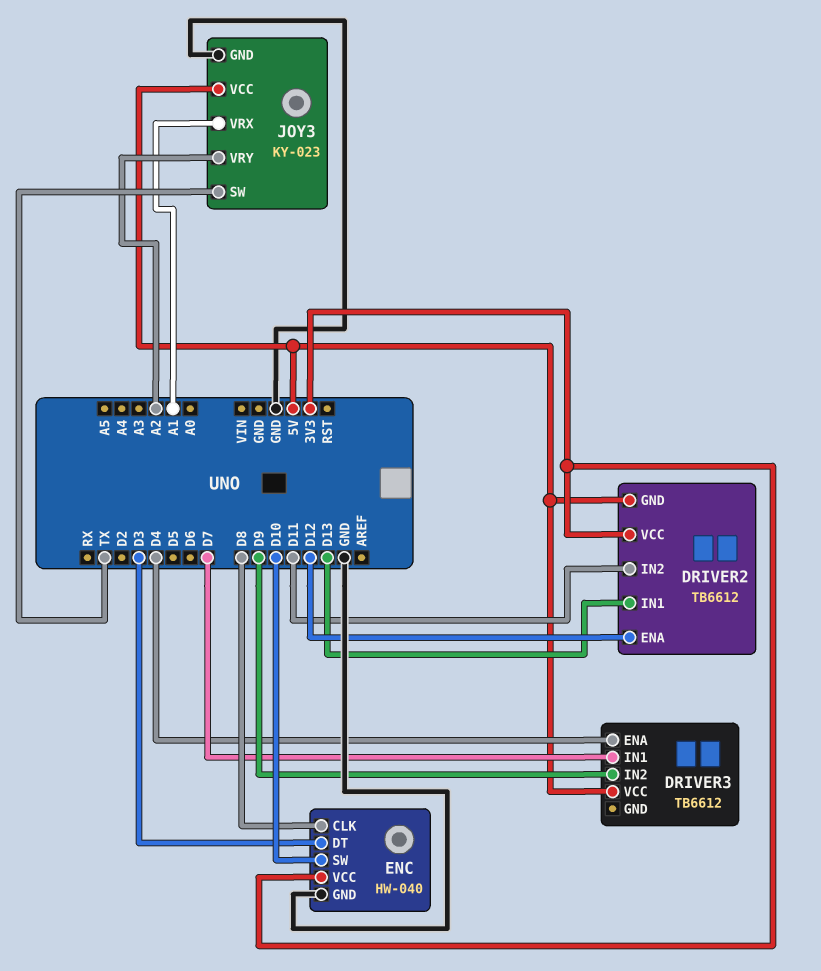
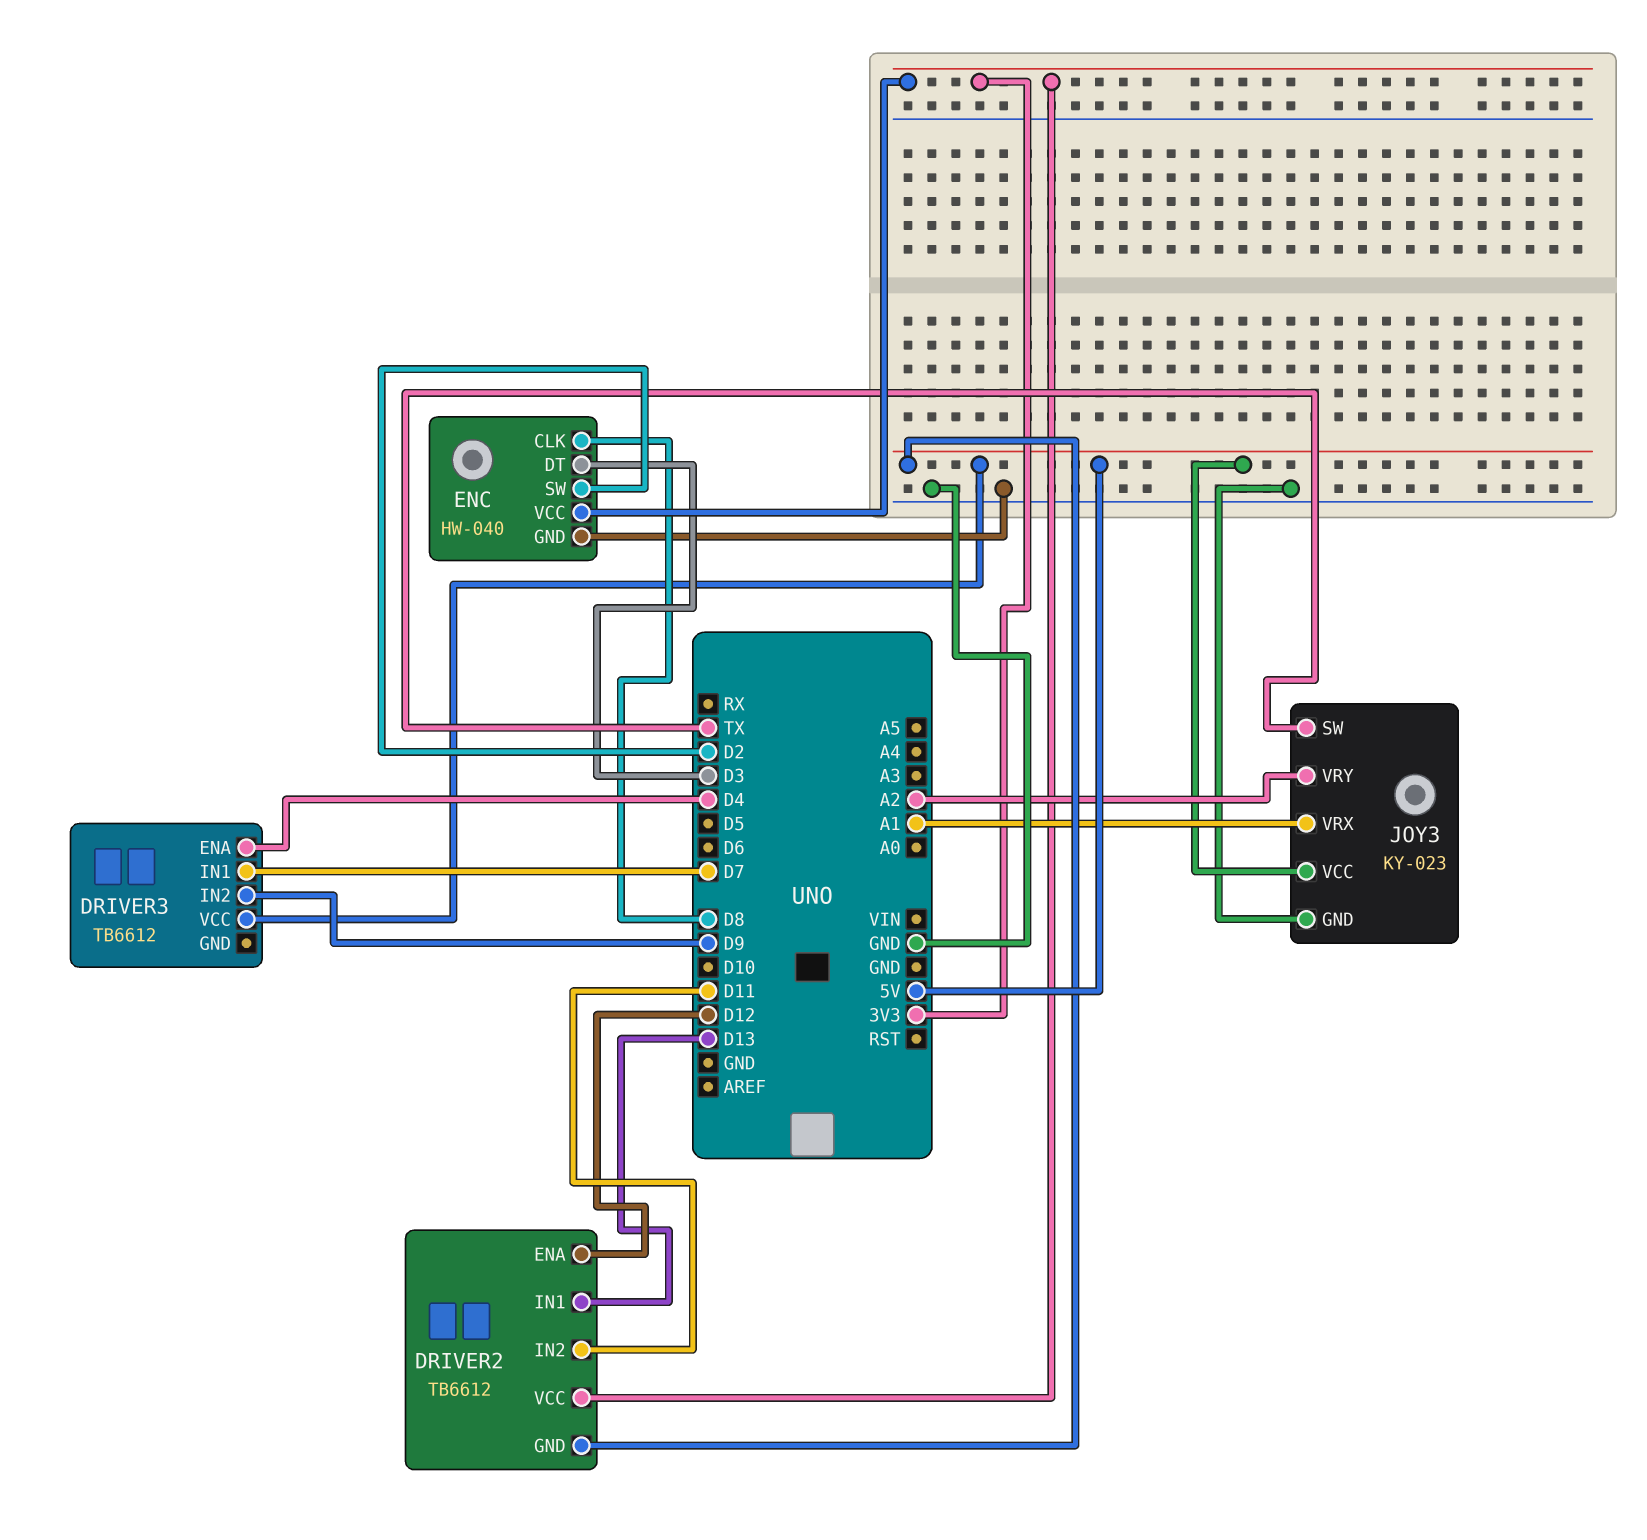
ENC pin SW: D10 -> D2

